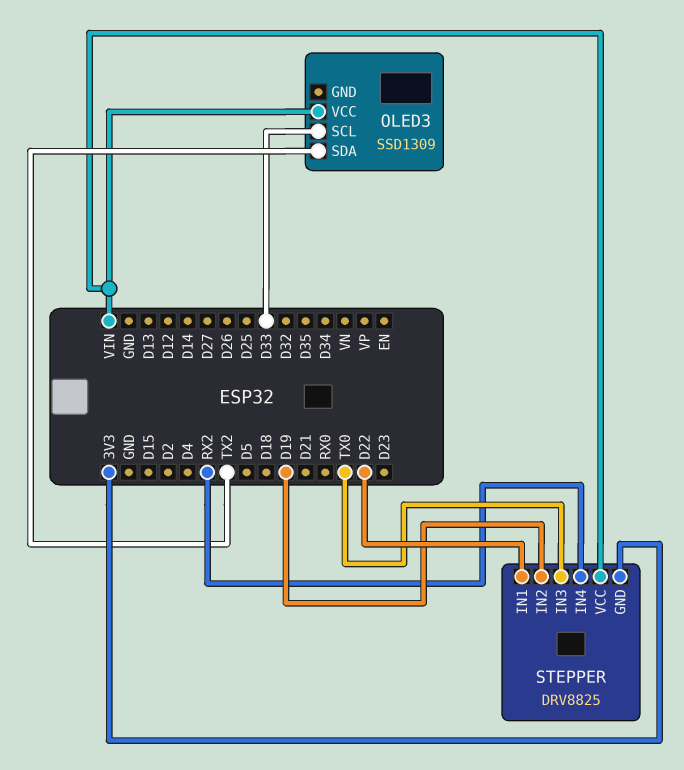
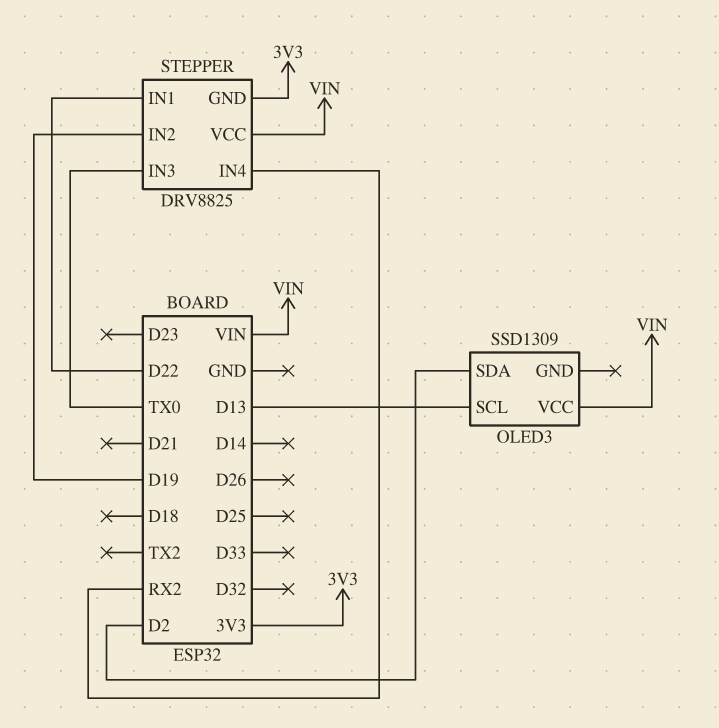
OLED3 pin SCL: D33 -> D13
OLED3 pin SDA: TX2 -> D2

